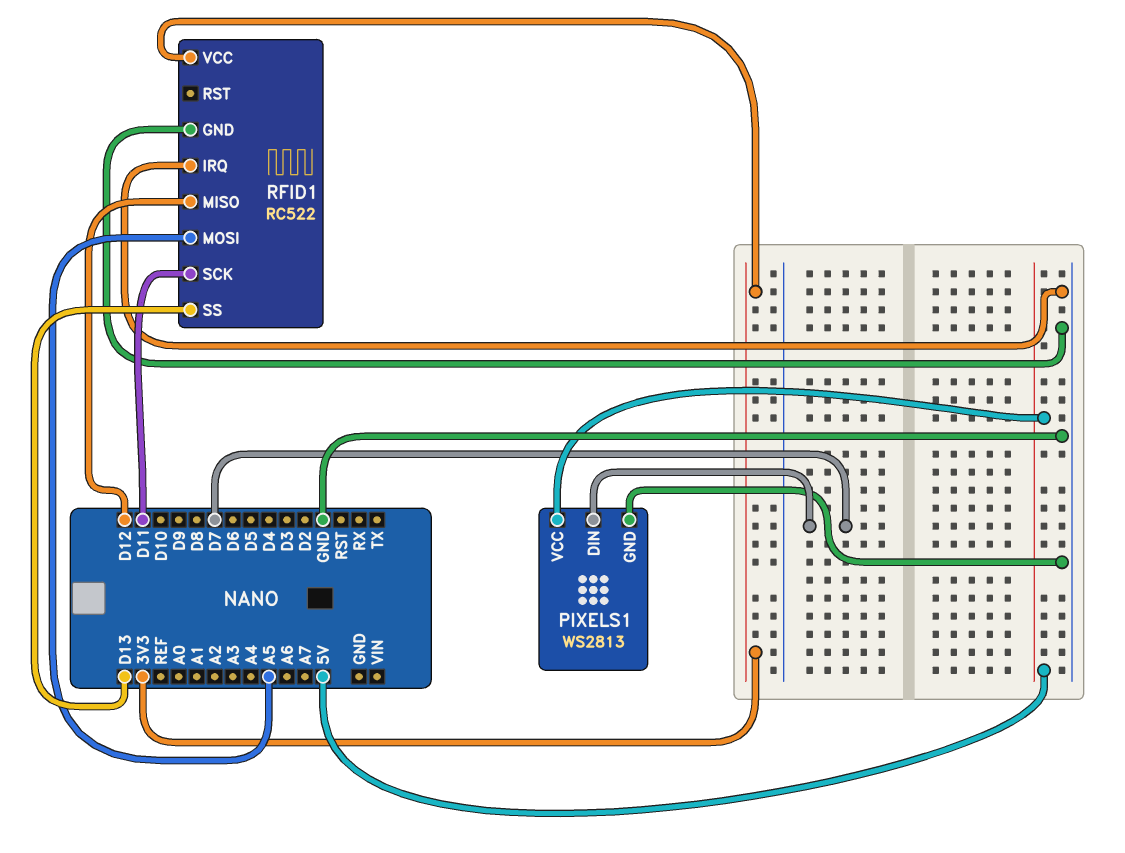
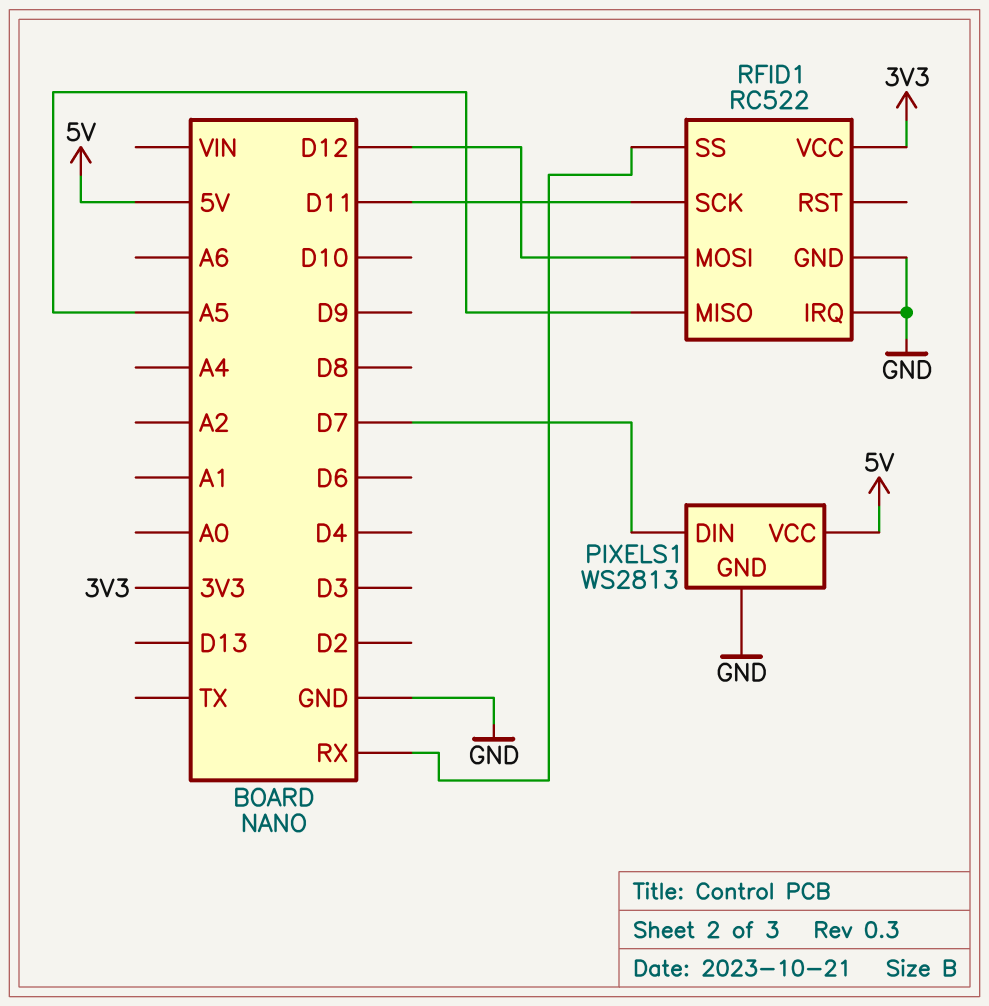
RFID1 pin MISO: D12 -> A5
RFID1 pin MOSI: A5 -> D12
RFID1 pin SS: D13 -> RX

